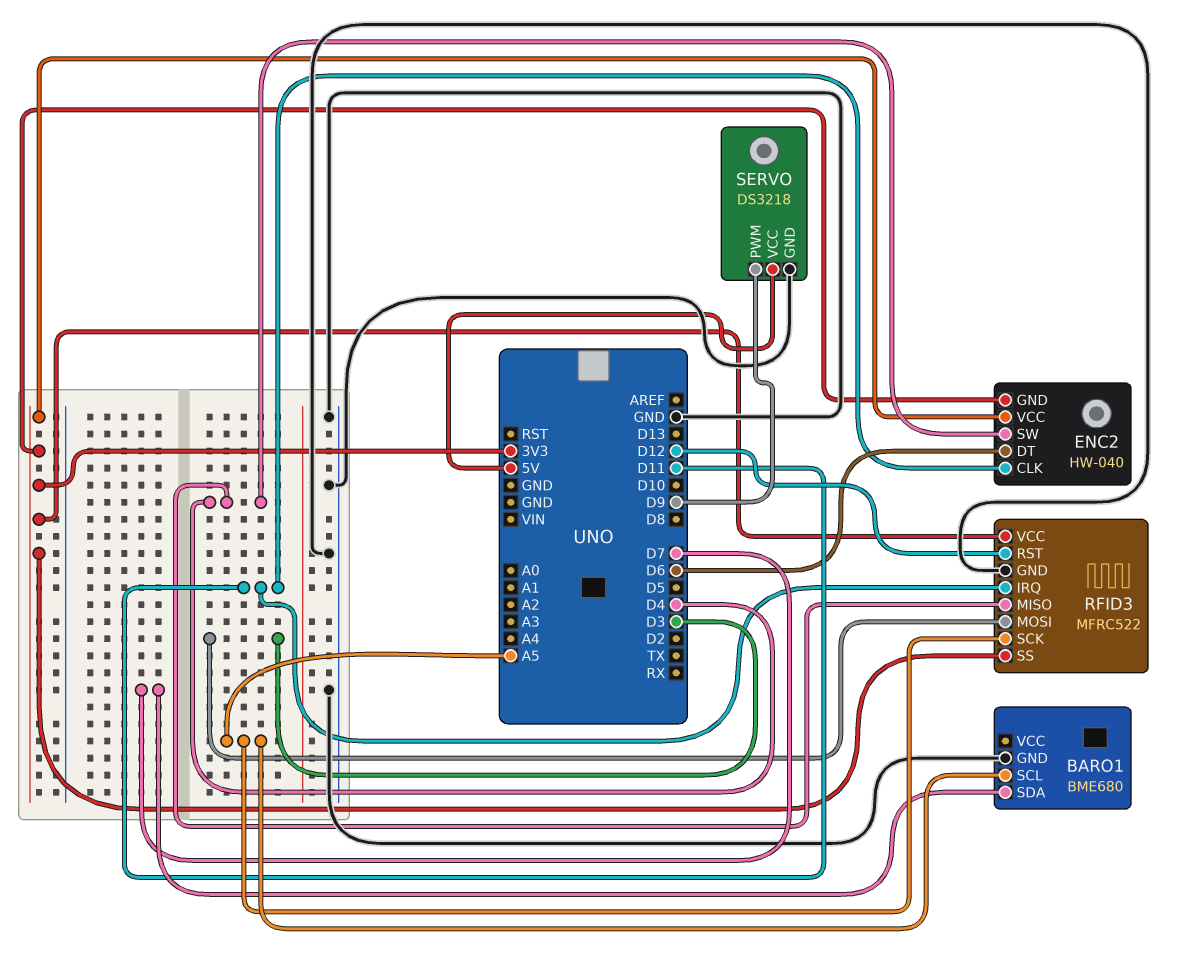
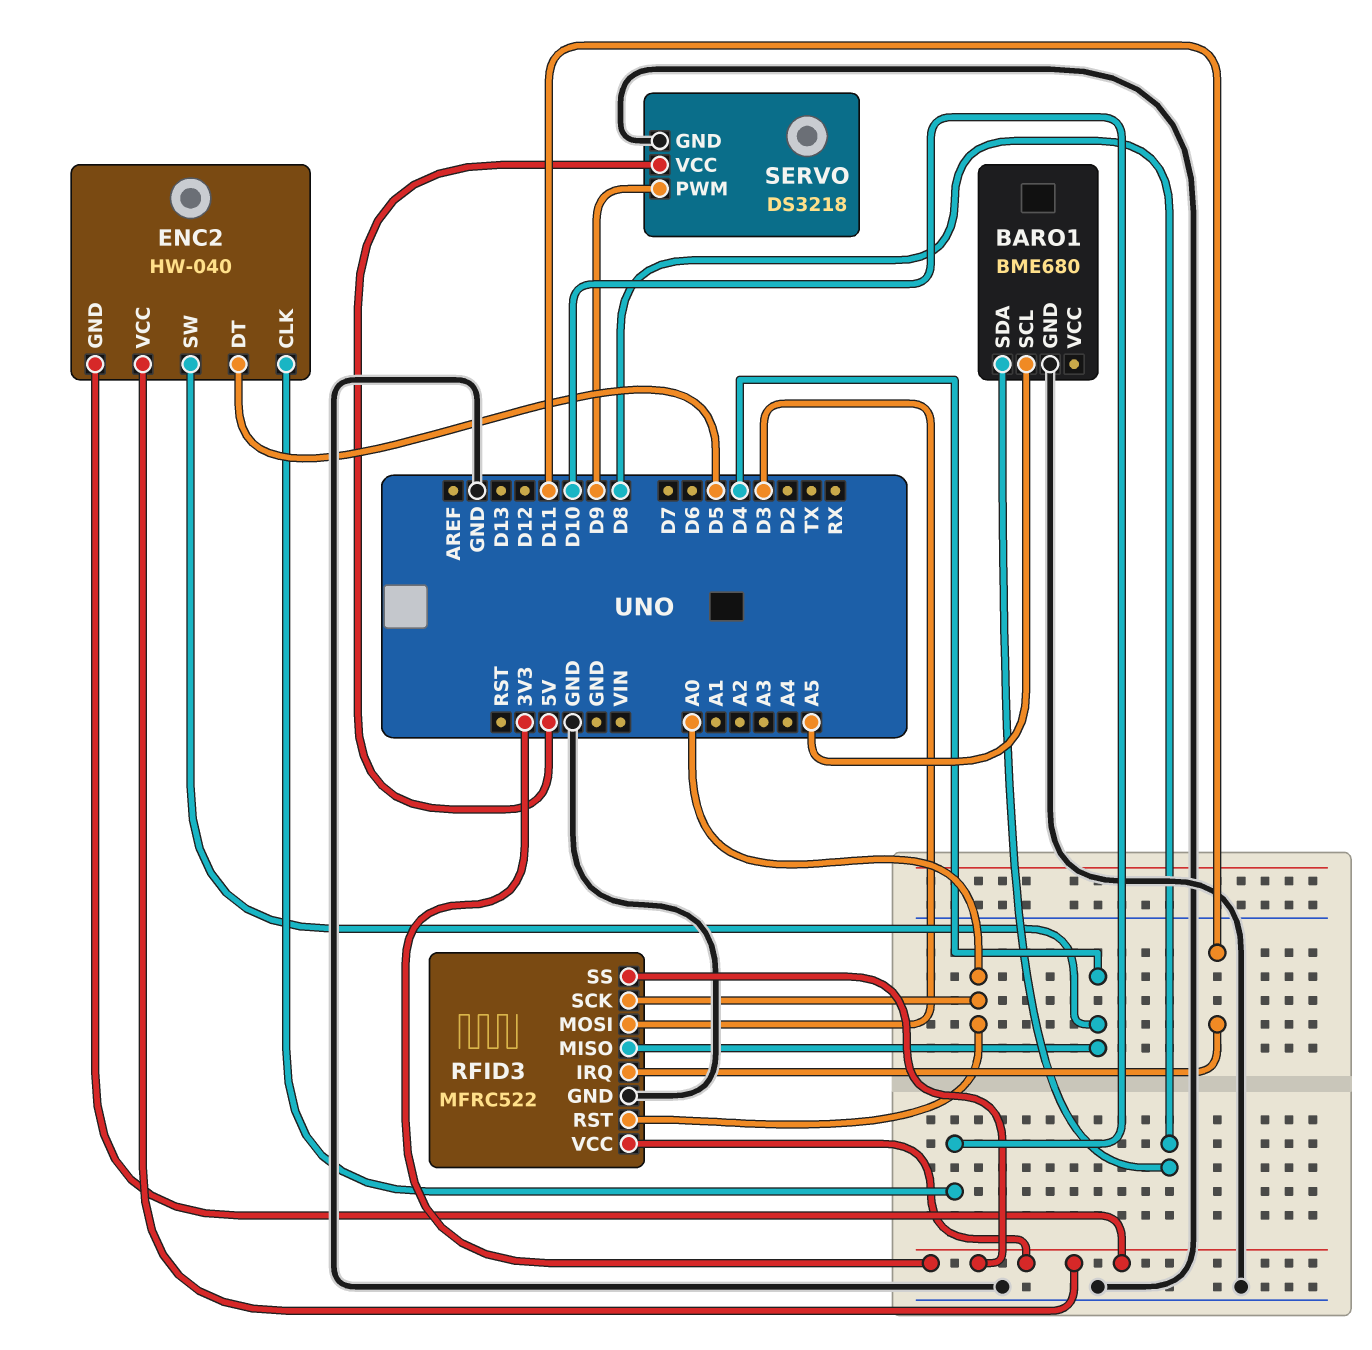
BARO1 pin SDA: D7 -> D8
ENC2 pin CLK: D11 -> D10
ENC2 pin DT: D6 -> D5
RFID3 pin RST: D12 -> A0
RFID3 pin SCK: A5 -> A0

